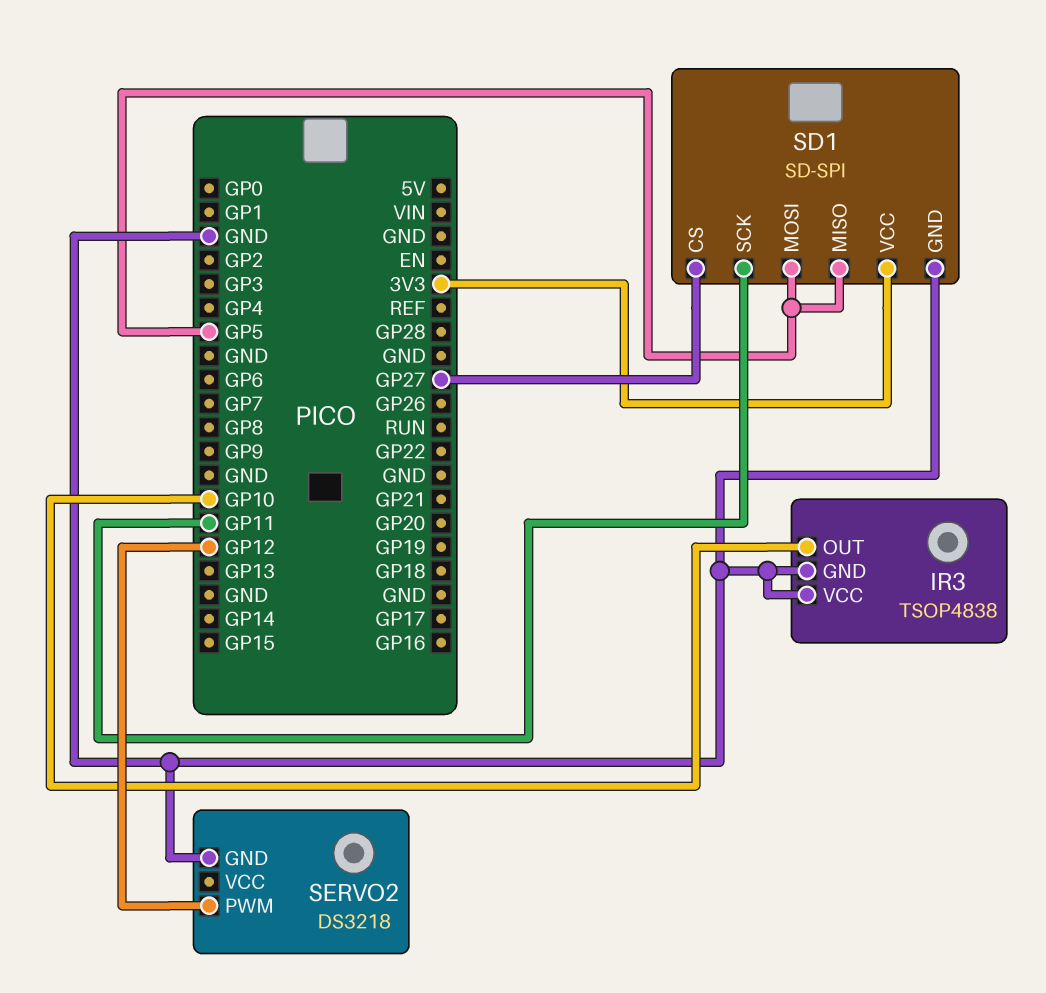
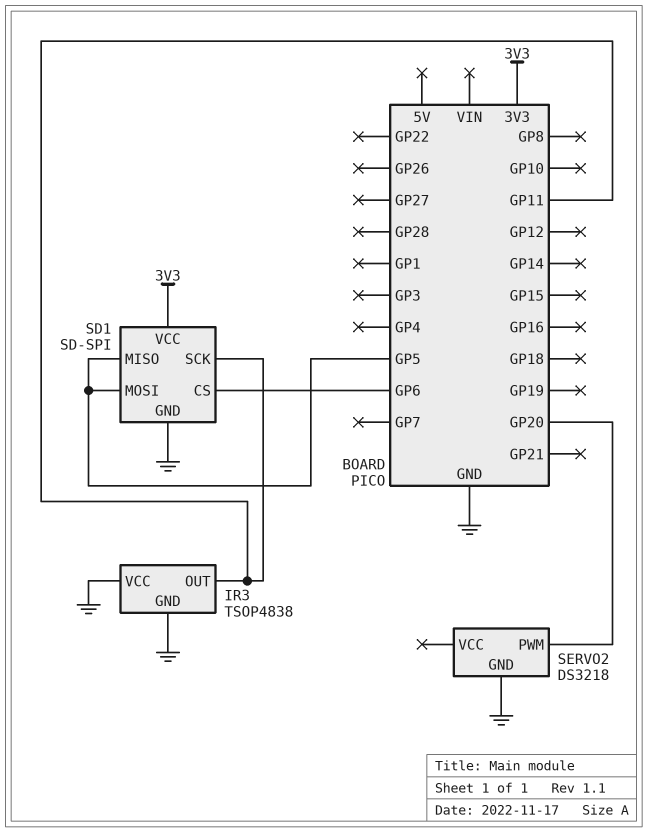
IR3 pin OUT: GP10 -> GP11
SD1 pin CS: GP27 -> GP6
SERVO2 pin PWM: GP12 -> GP20

